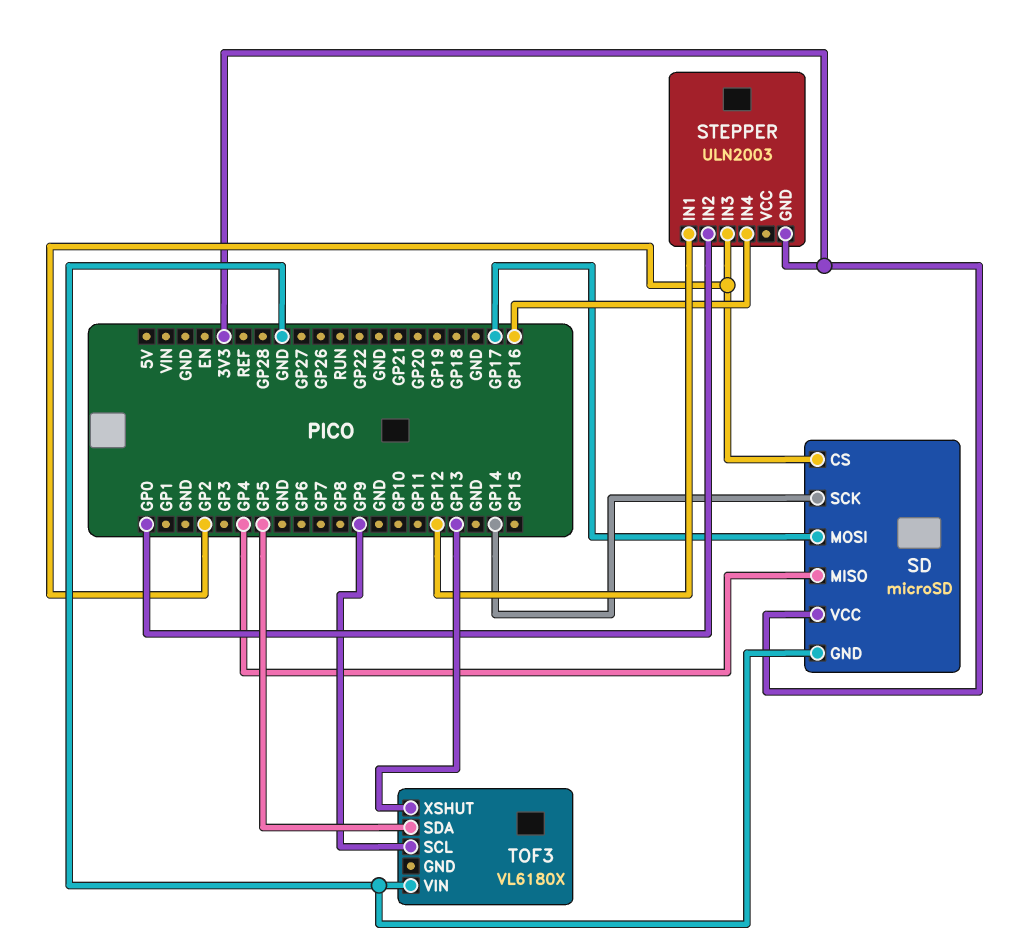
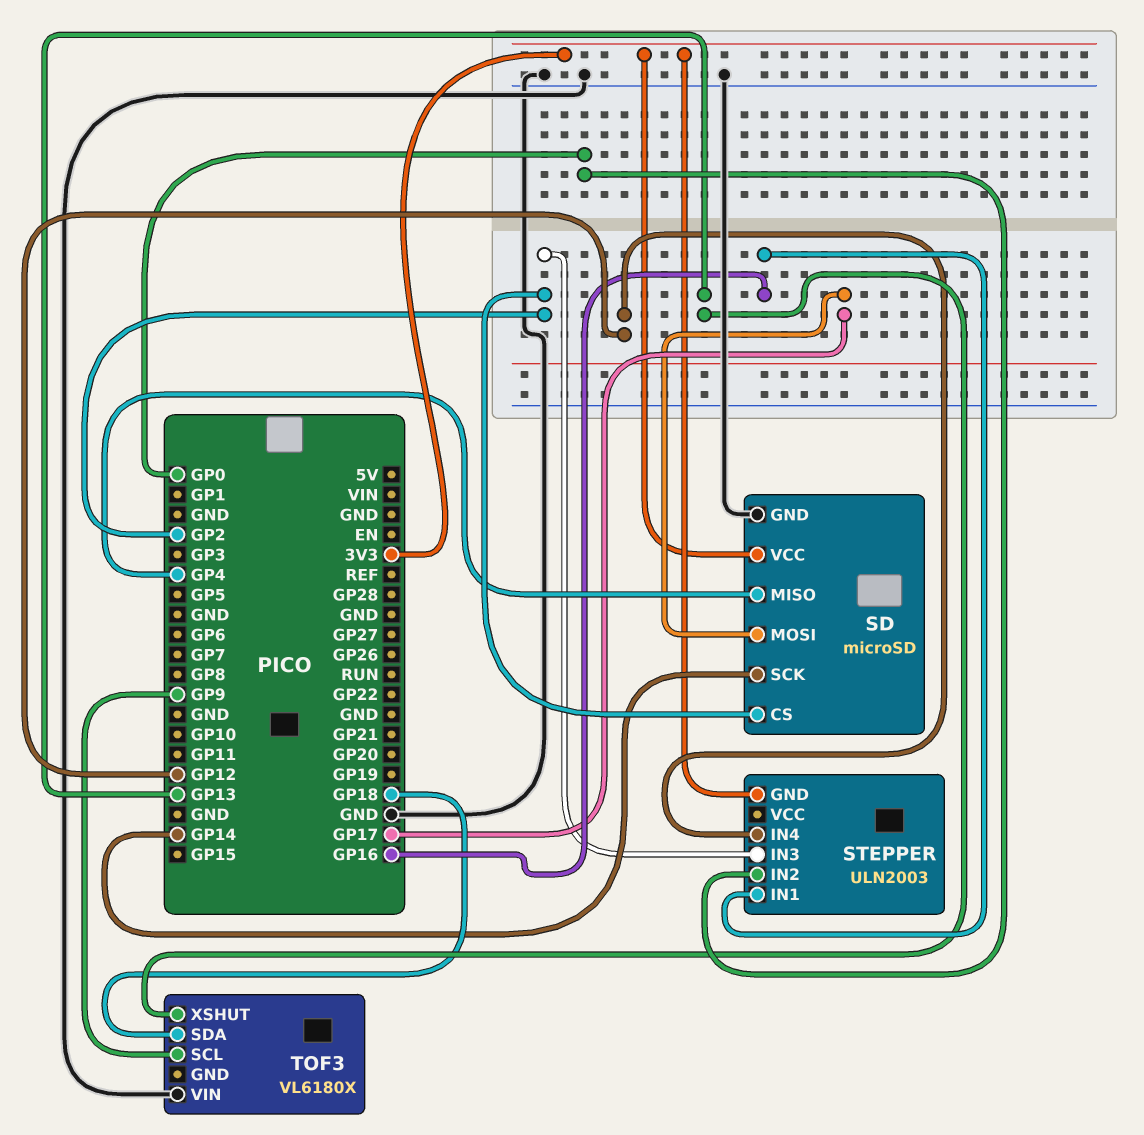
STEPPER pin IN1: GP12 -> GP16
STEPPER pin IN4: GP16 -> GP12
TOF3 pin SDA: GP5 -> GP18

